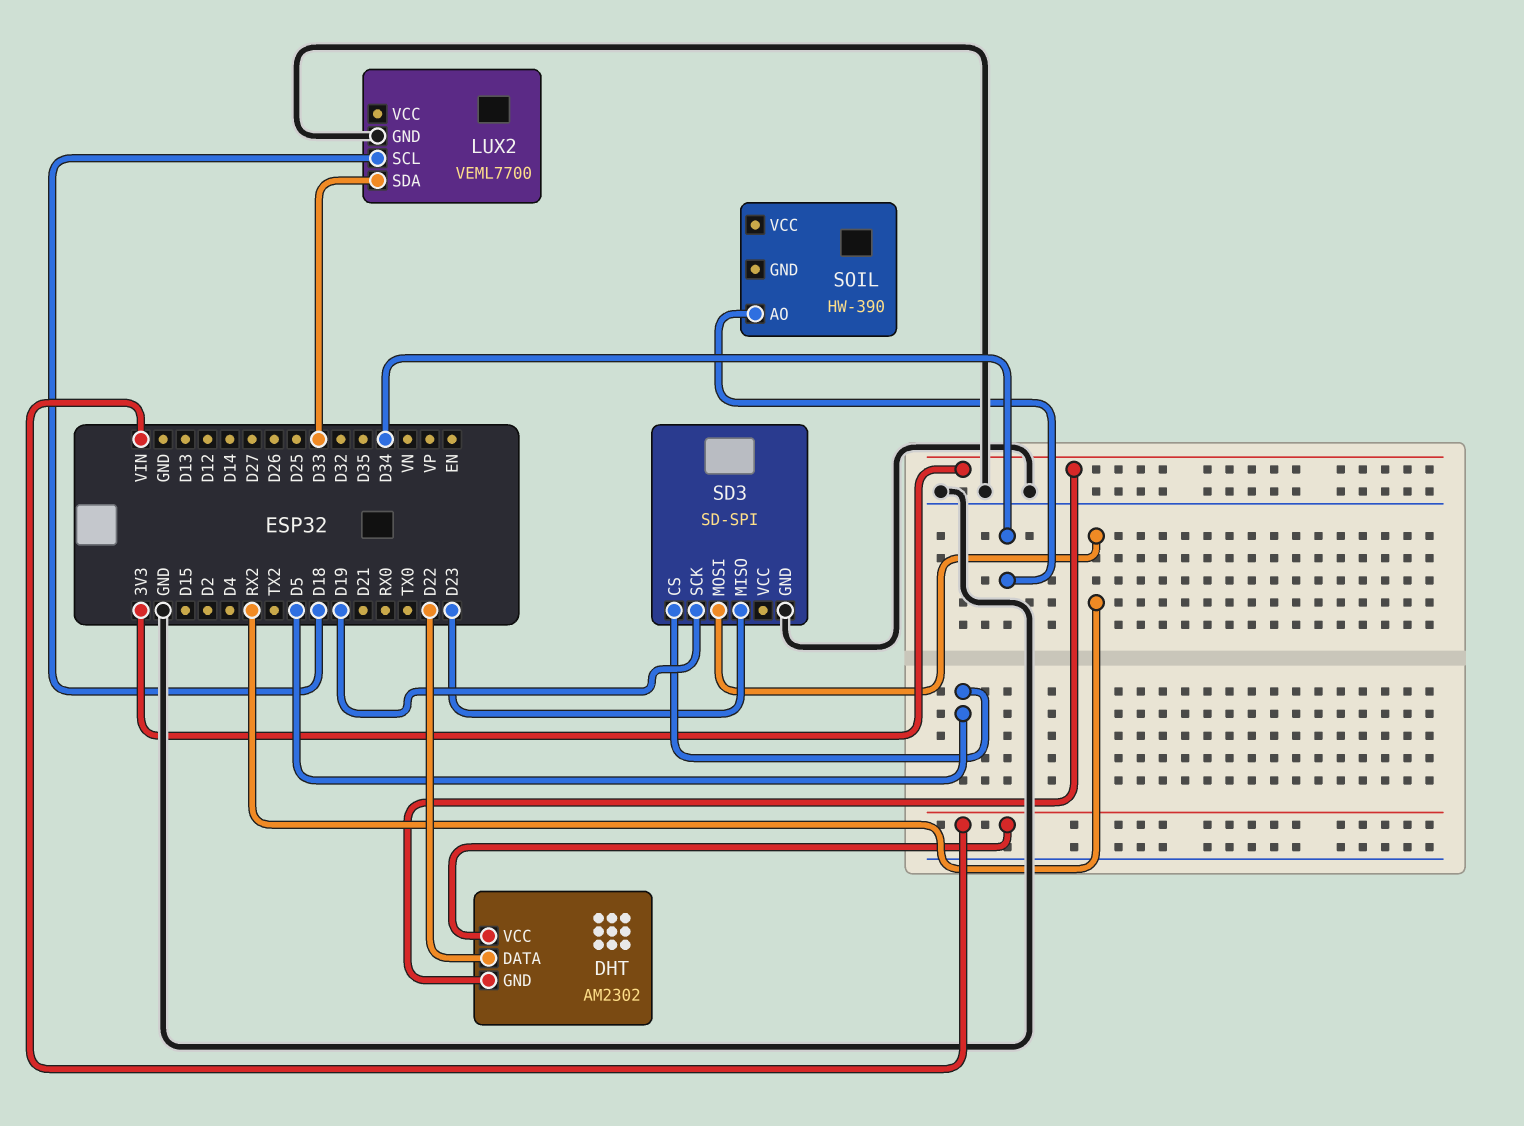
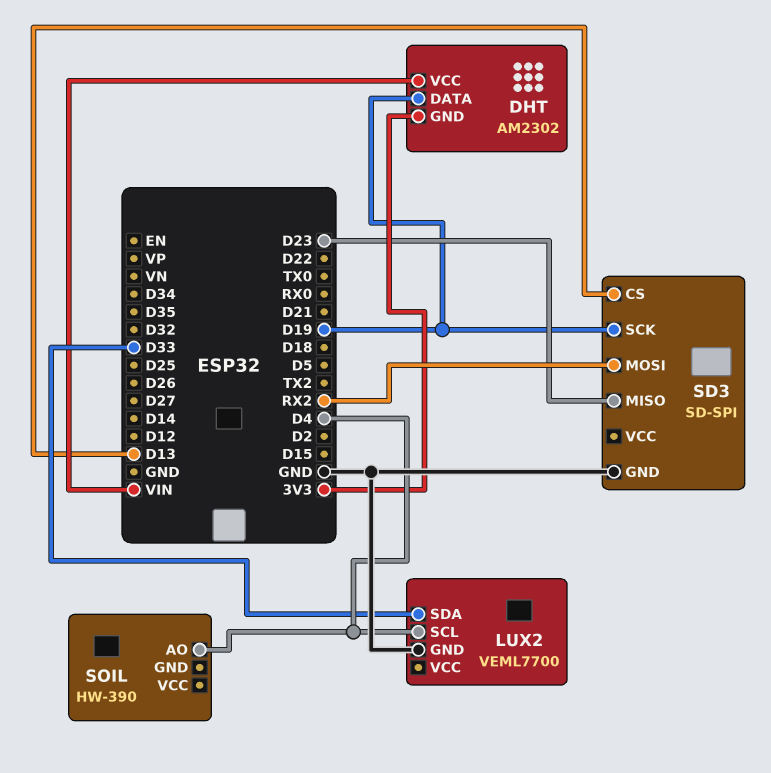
DHT pin DATA: D22 -> D19
LUX2 pin SCL: D18 -> D4
SD3 pin CS: D5 -> D13
SOIL pin AO: D34 -> D4

